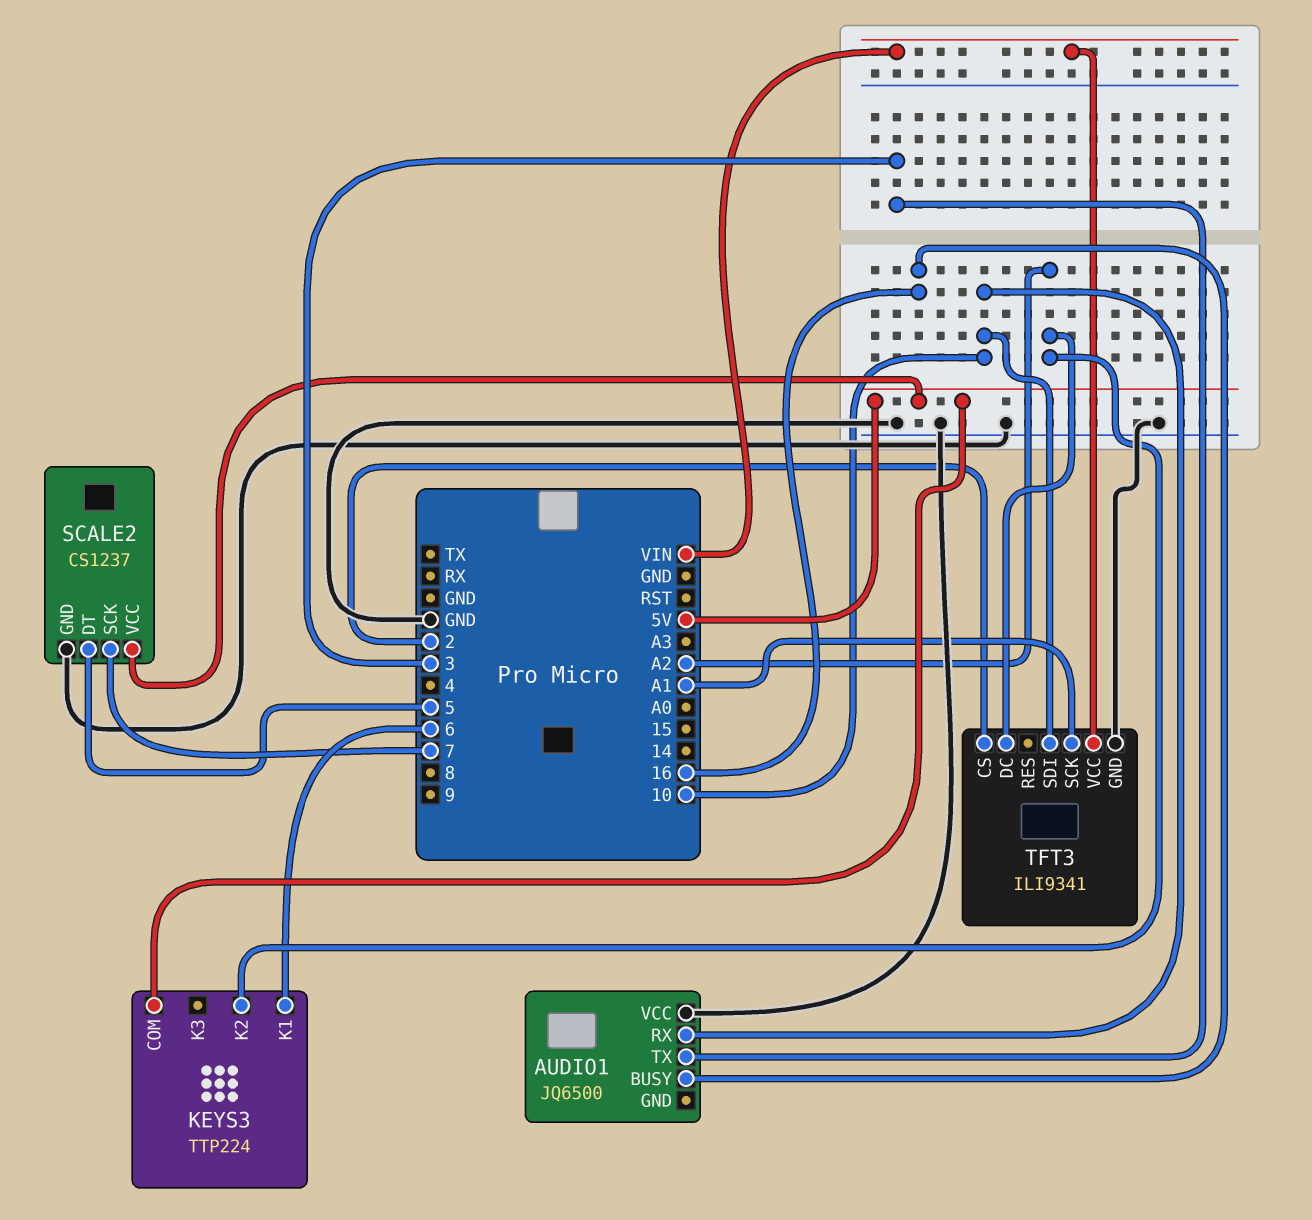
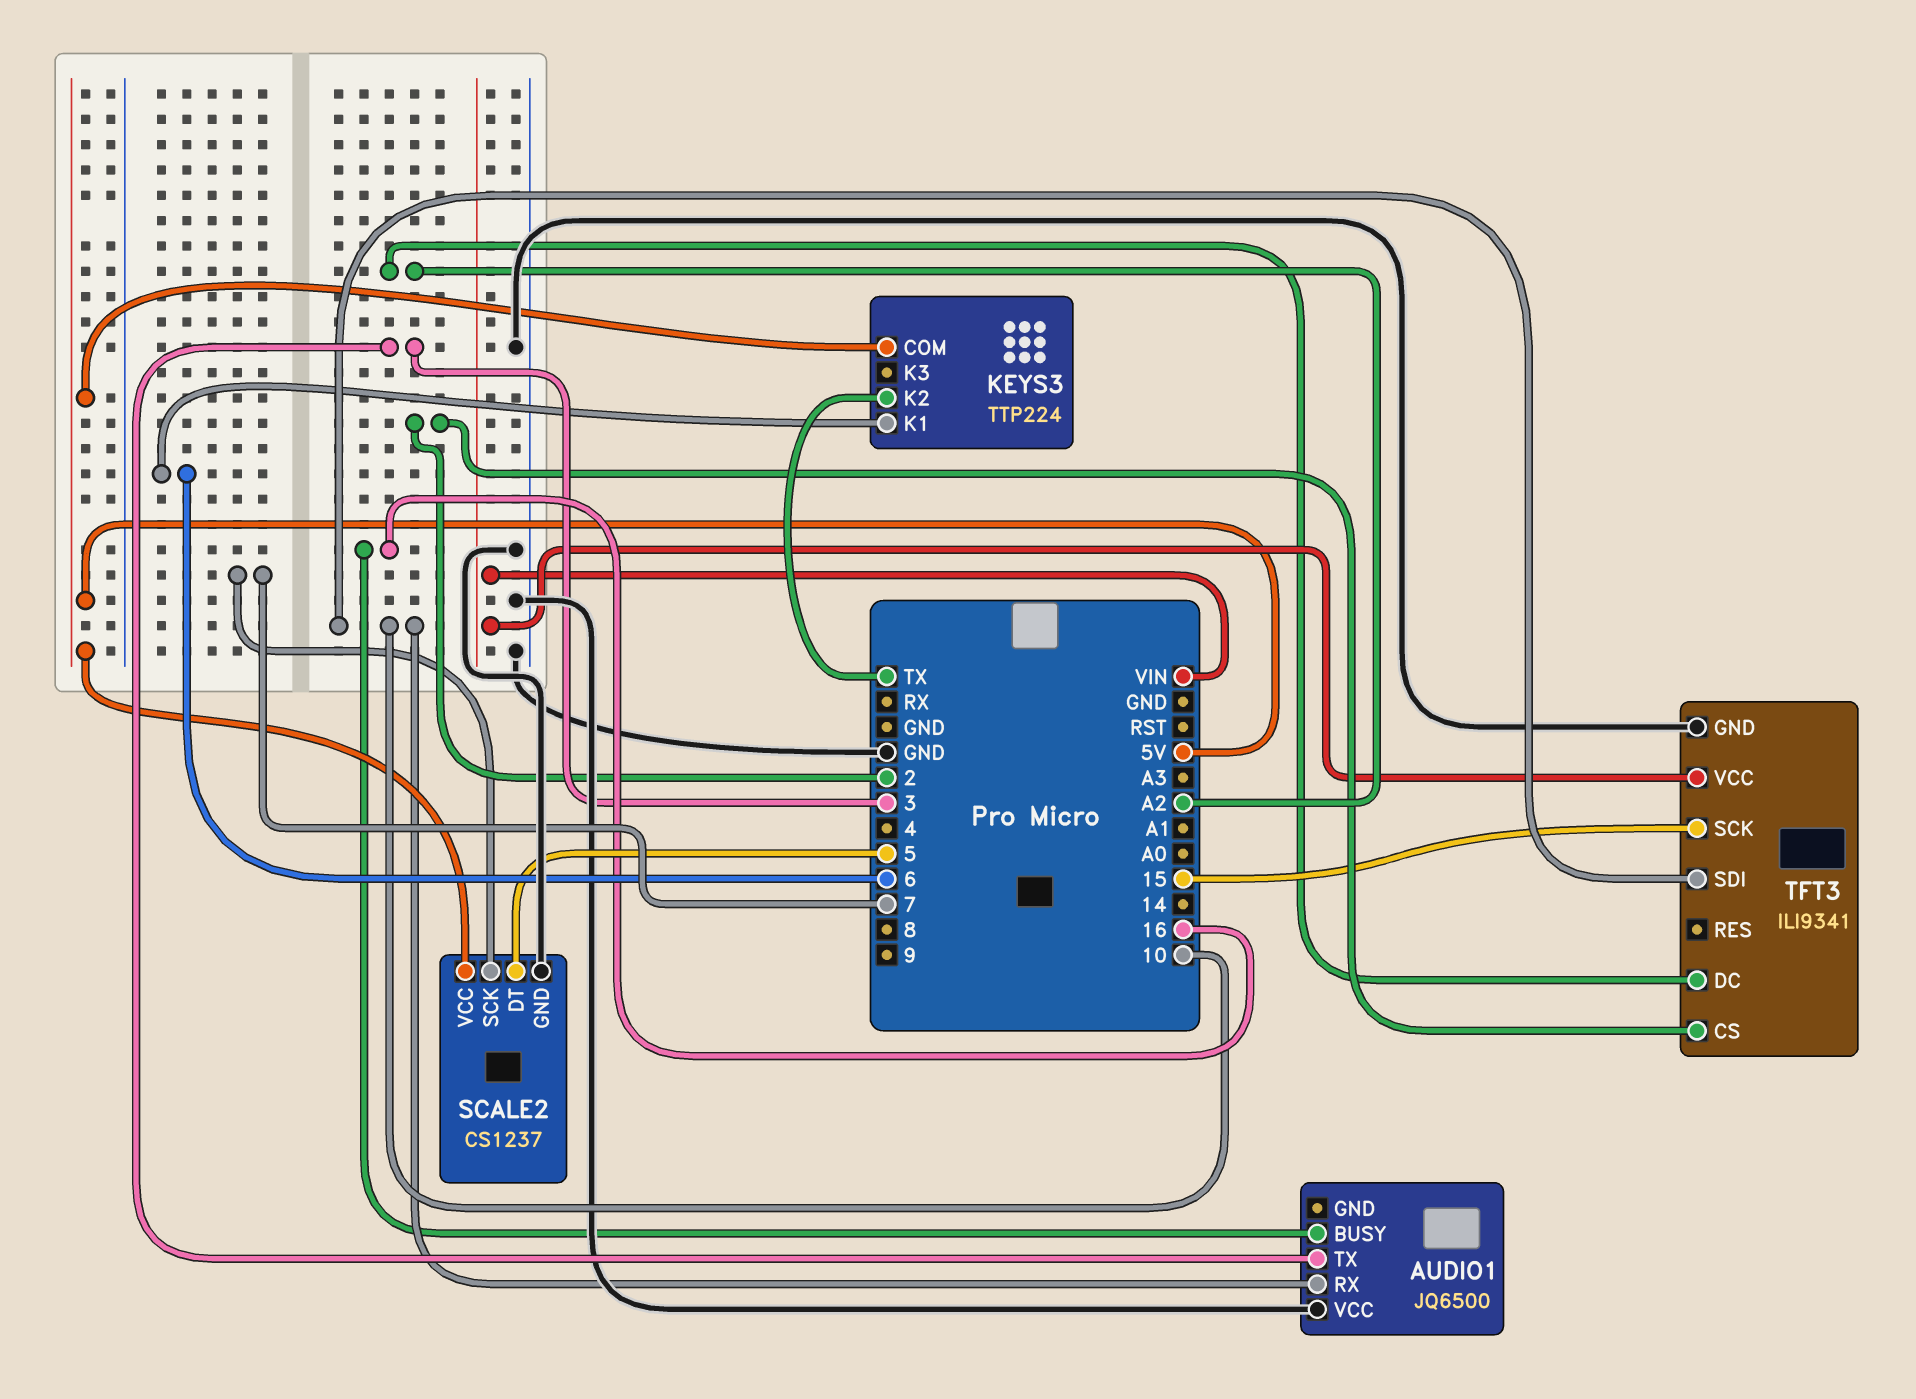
KEYS3 pin K2: A2 -> TX
TFT3 pin SCK: A1 -> 15

